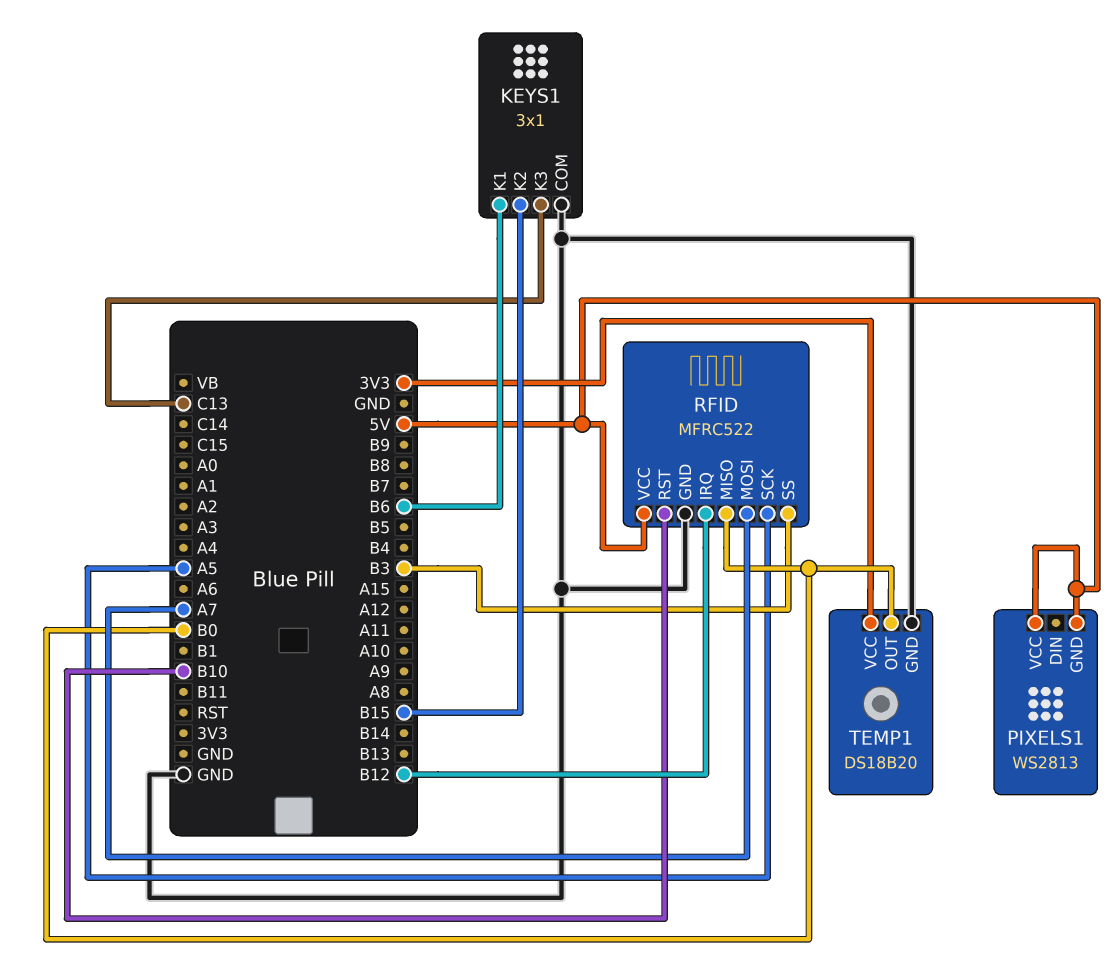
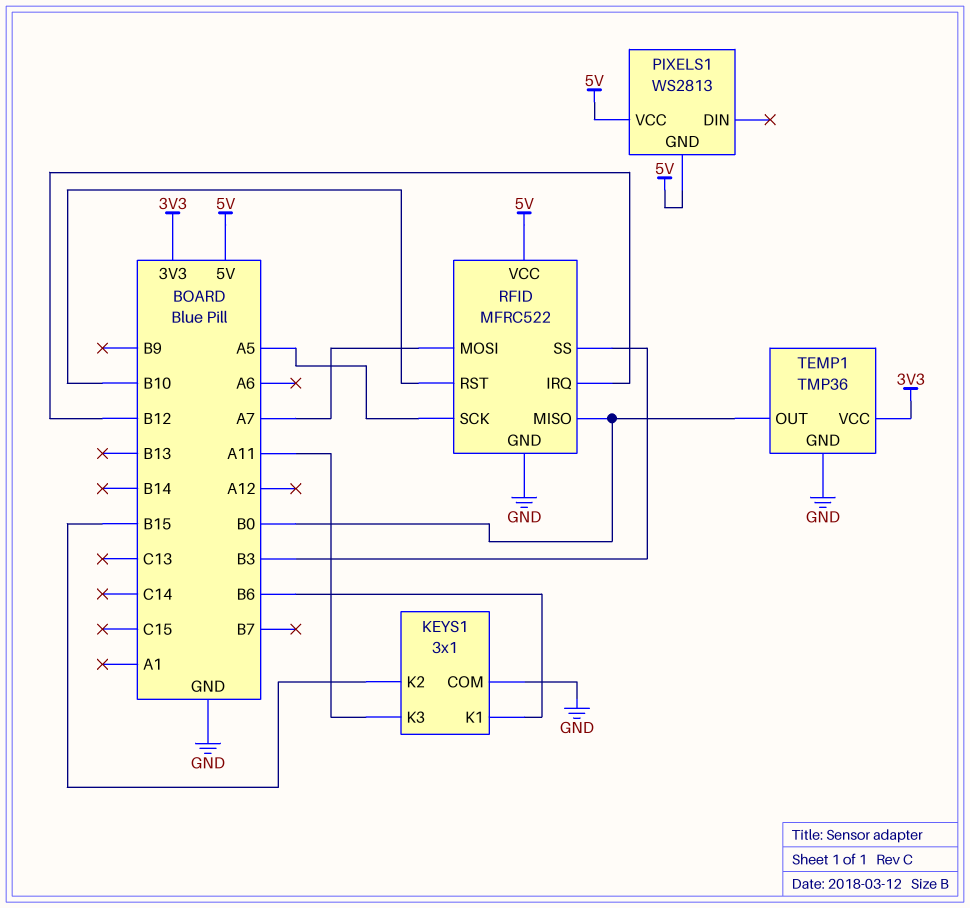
KEYS1 pin K3: C13 -> A11
TEMP1: DS18B20 -> TMP36

